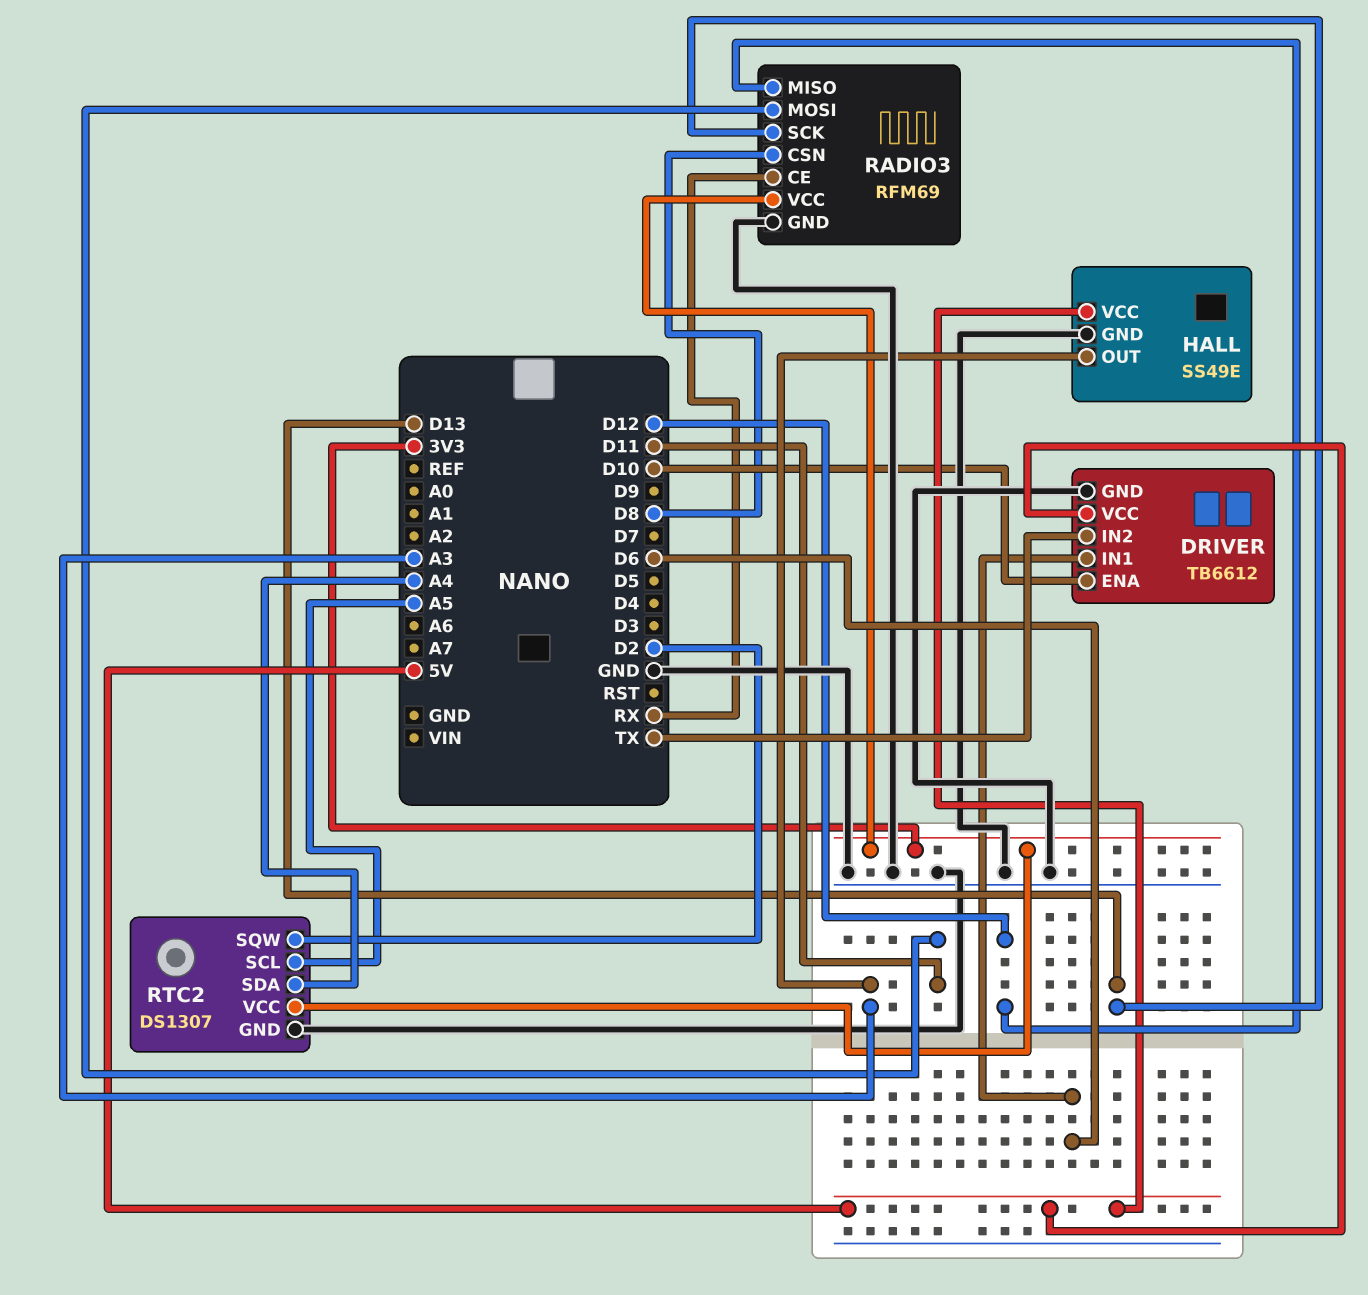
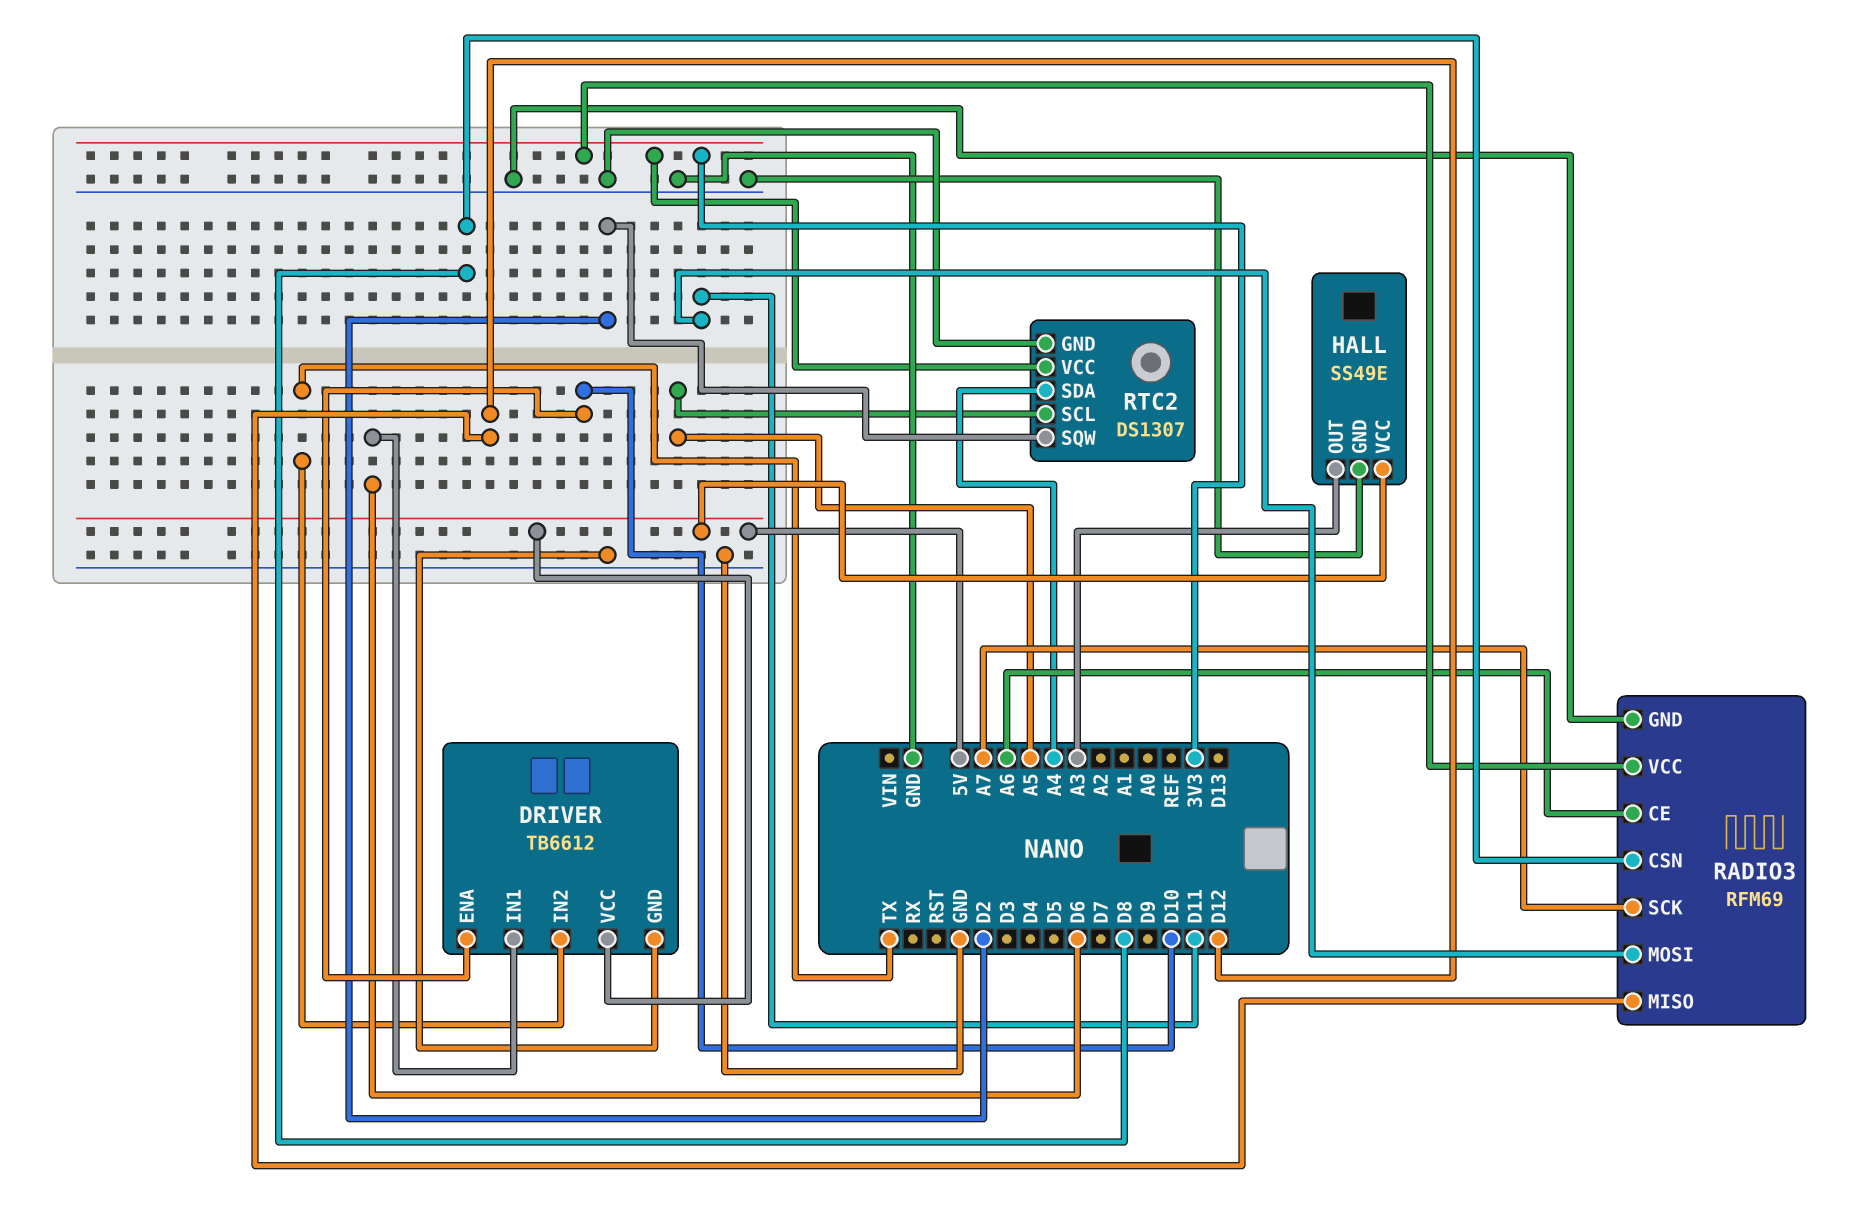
RADIO3 pin CE: RX -> A6
RADIO3 pin SCK: D13 -> A7

